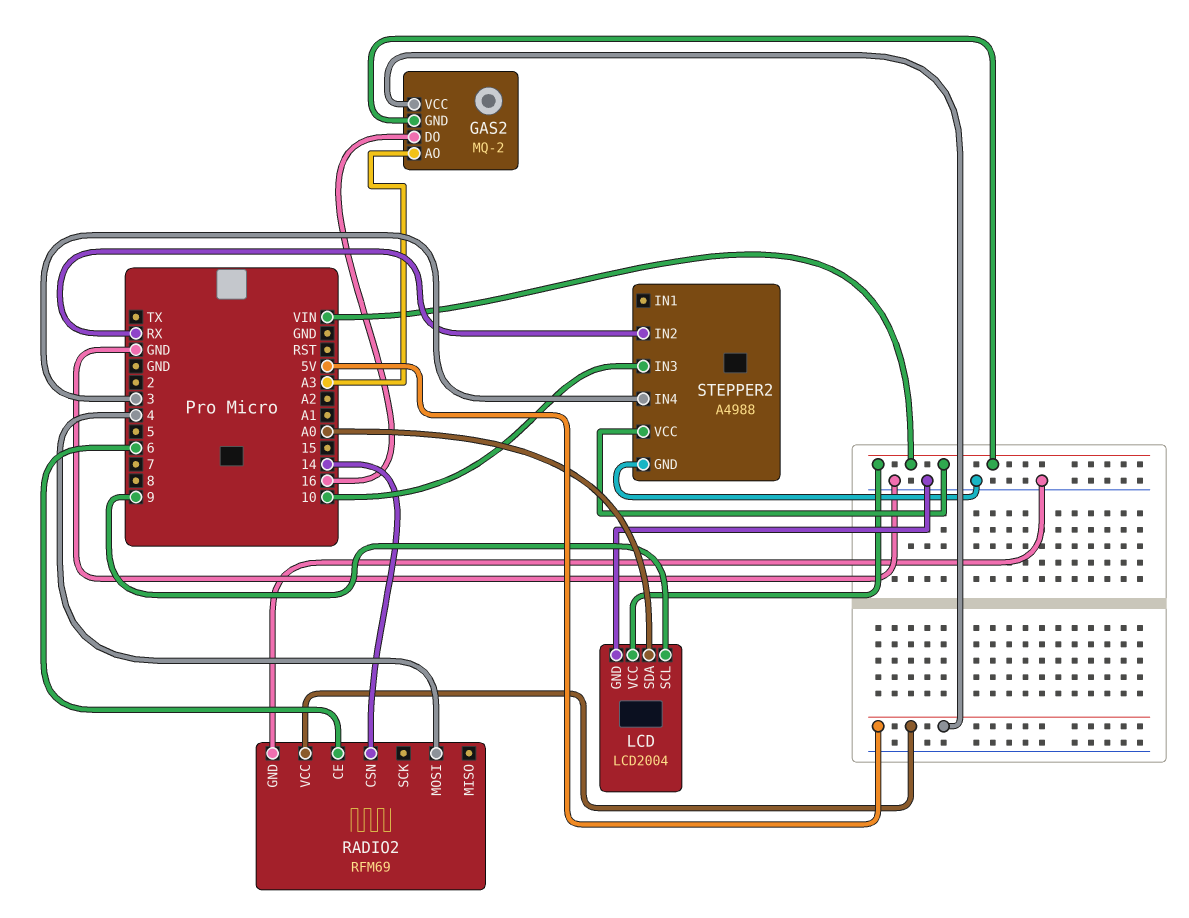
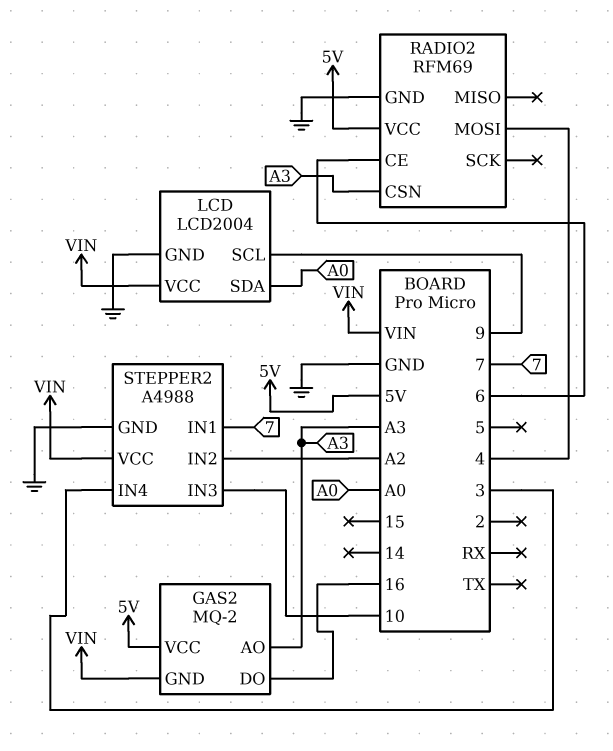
RADIO2 pin CSN: 14 -> A3
STEPPER2 pin IN1: none -> 7
STEPPER2 pin IN2: RX -> A2

